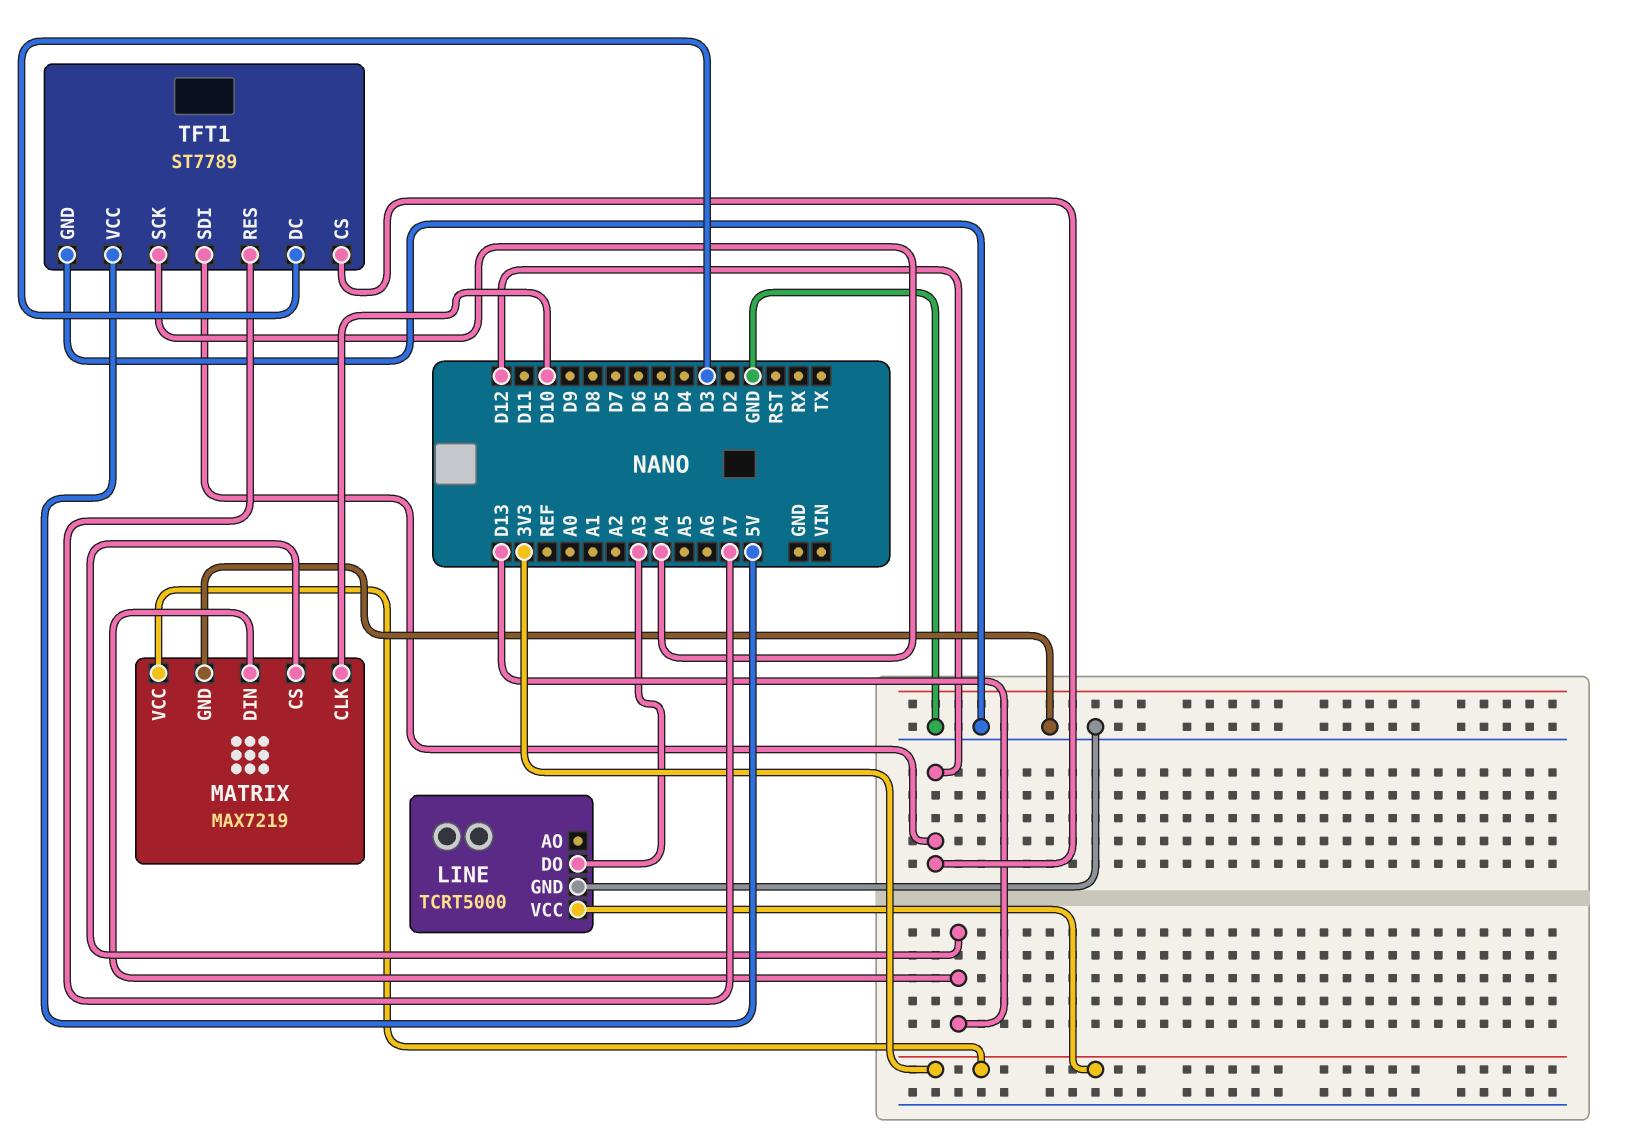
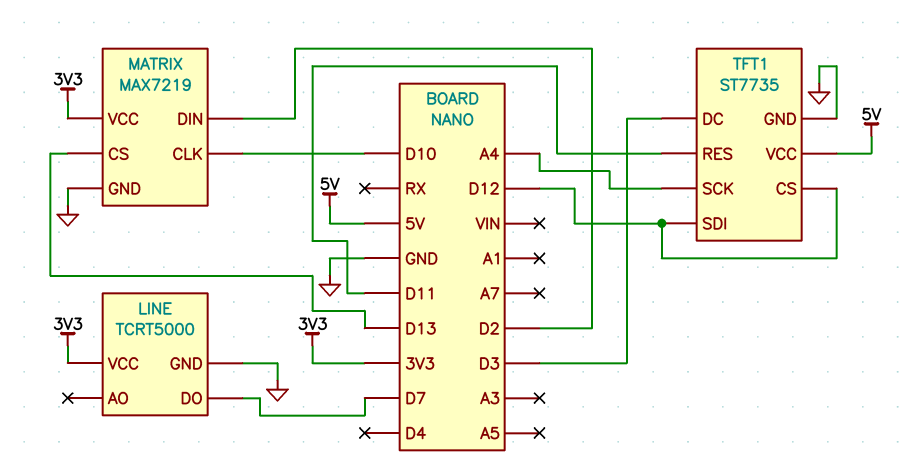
LINE pin DO: A3 -> D7
MATRIX pin DIN: D13 -> D2
TFT1: ST7789 -> ST7735
TFT1 pin RES: A7 -> D11

